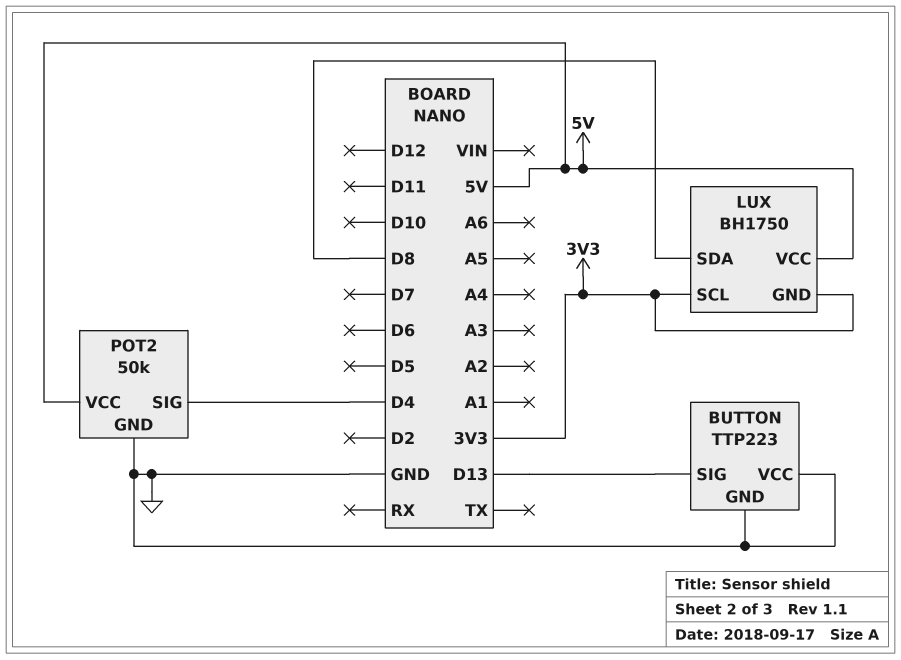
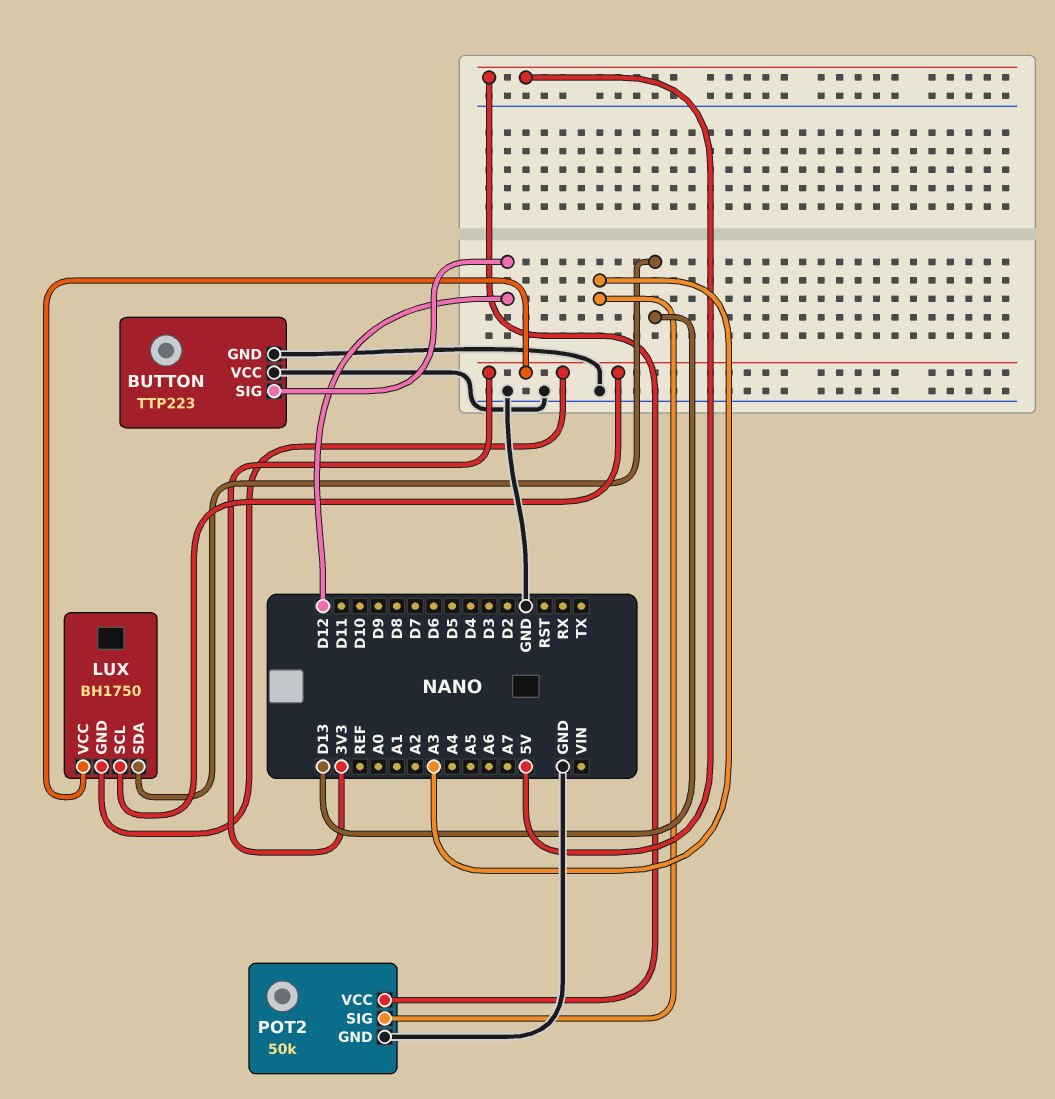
BUTTON pin SIG: D13 -> D12
LUX pin SDA: D8 -> D13
LUX pin VCC: 5V -> 3V3
POT2 pin SIG: D4 -> A3

